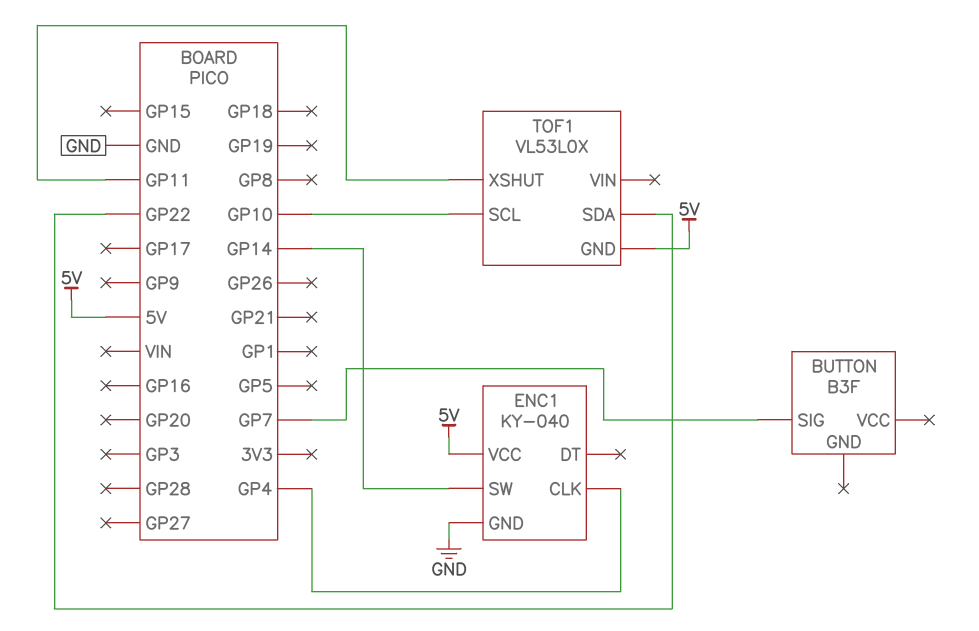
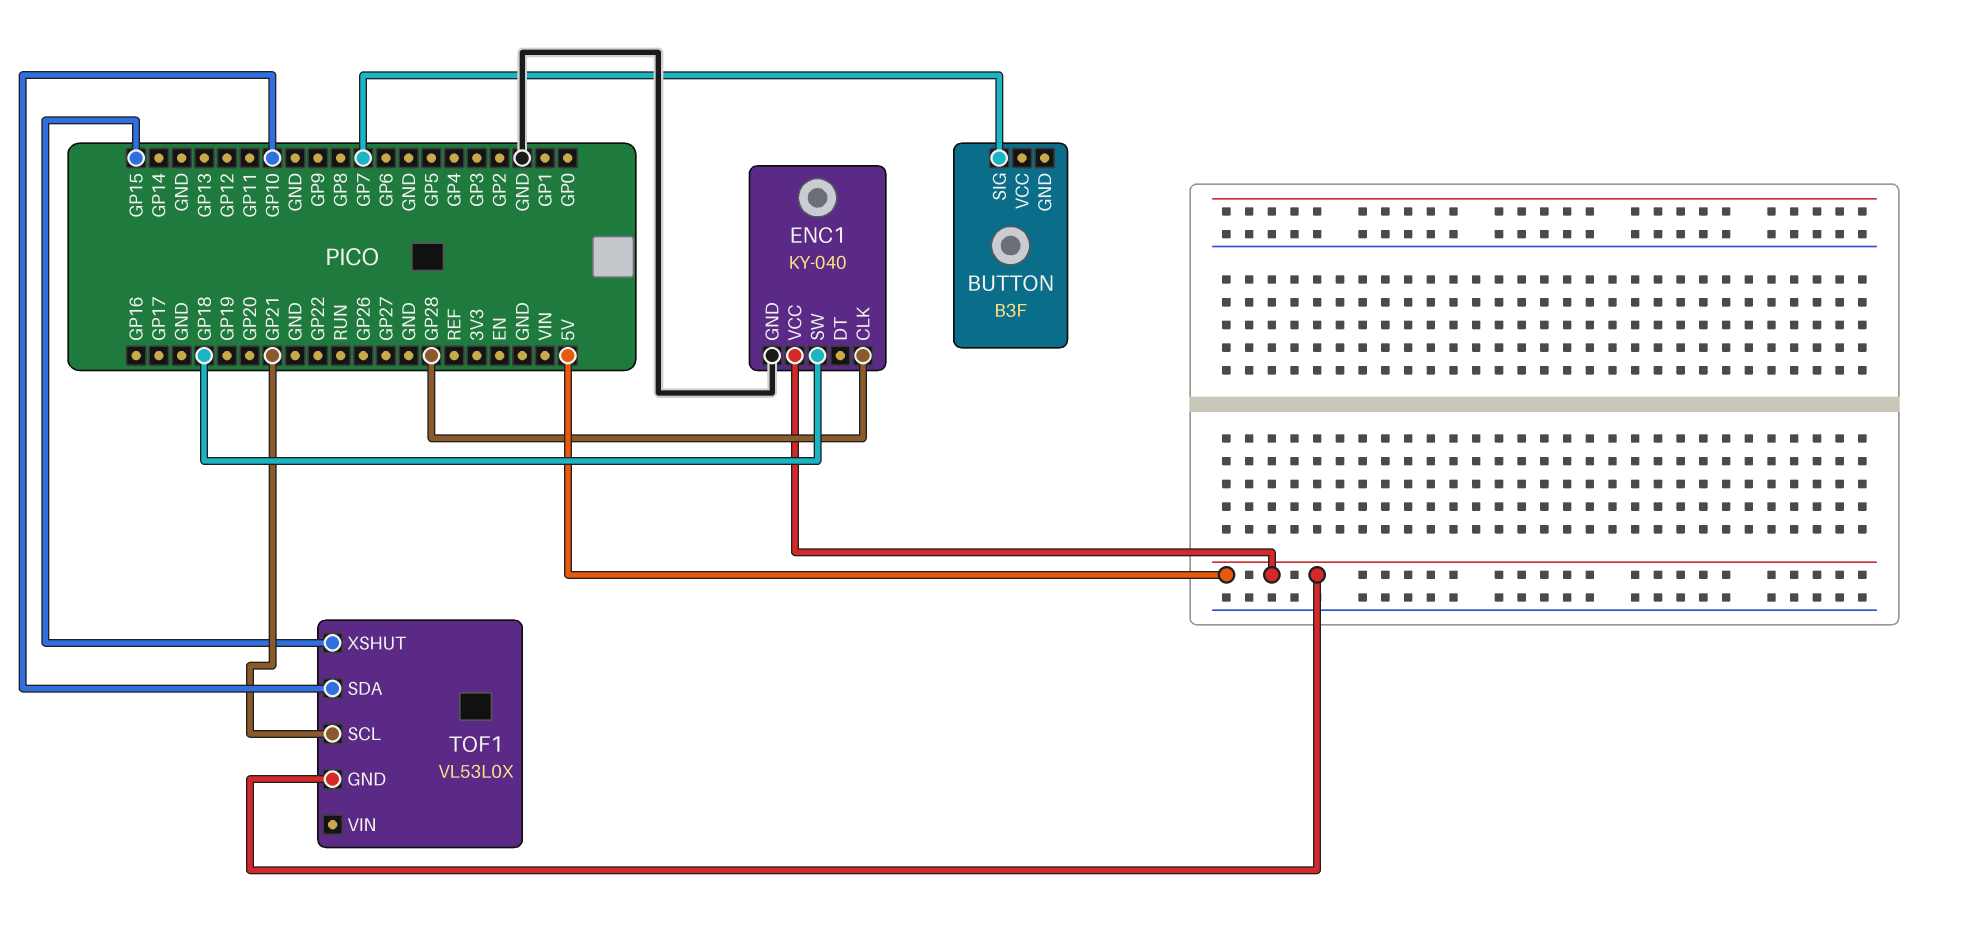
ENC1 pin CLK: GP4 -> GP28
ENC1 pin SW: GP14 -> GP18
TOF1 pin SCL: GP10 -> GP21
TOF1 pin SDA: GP22 -> GP10
TOF1 pin XSHUT: GP11 -> GP15

